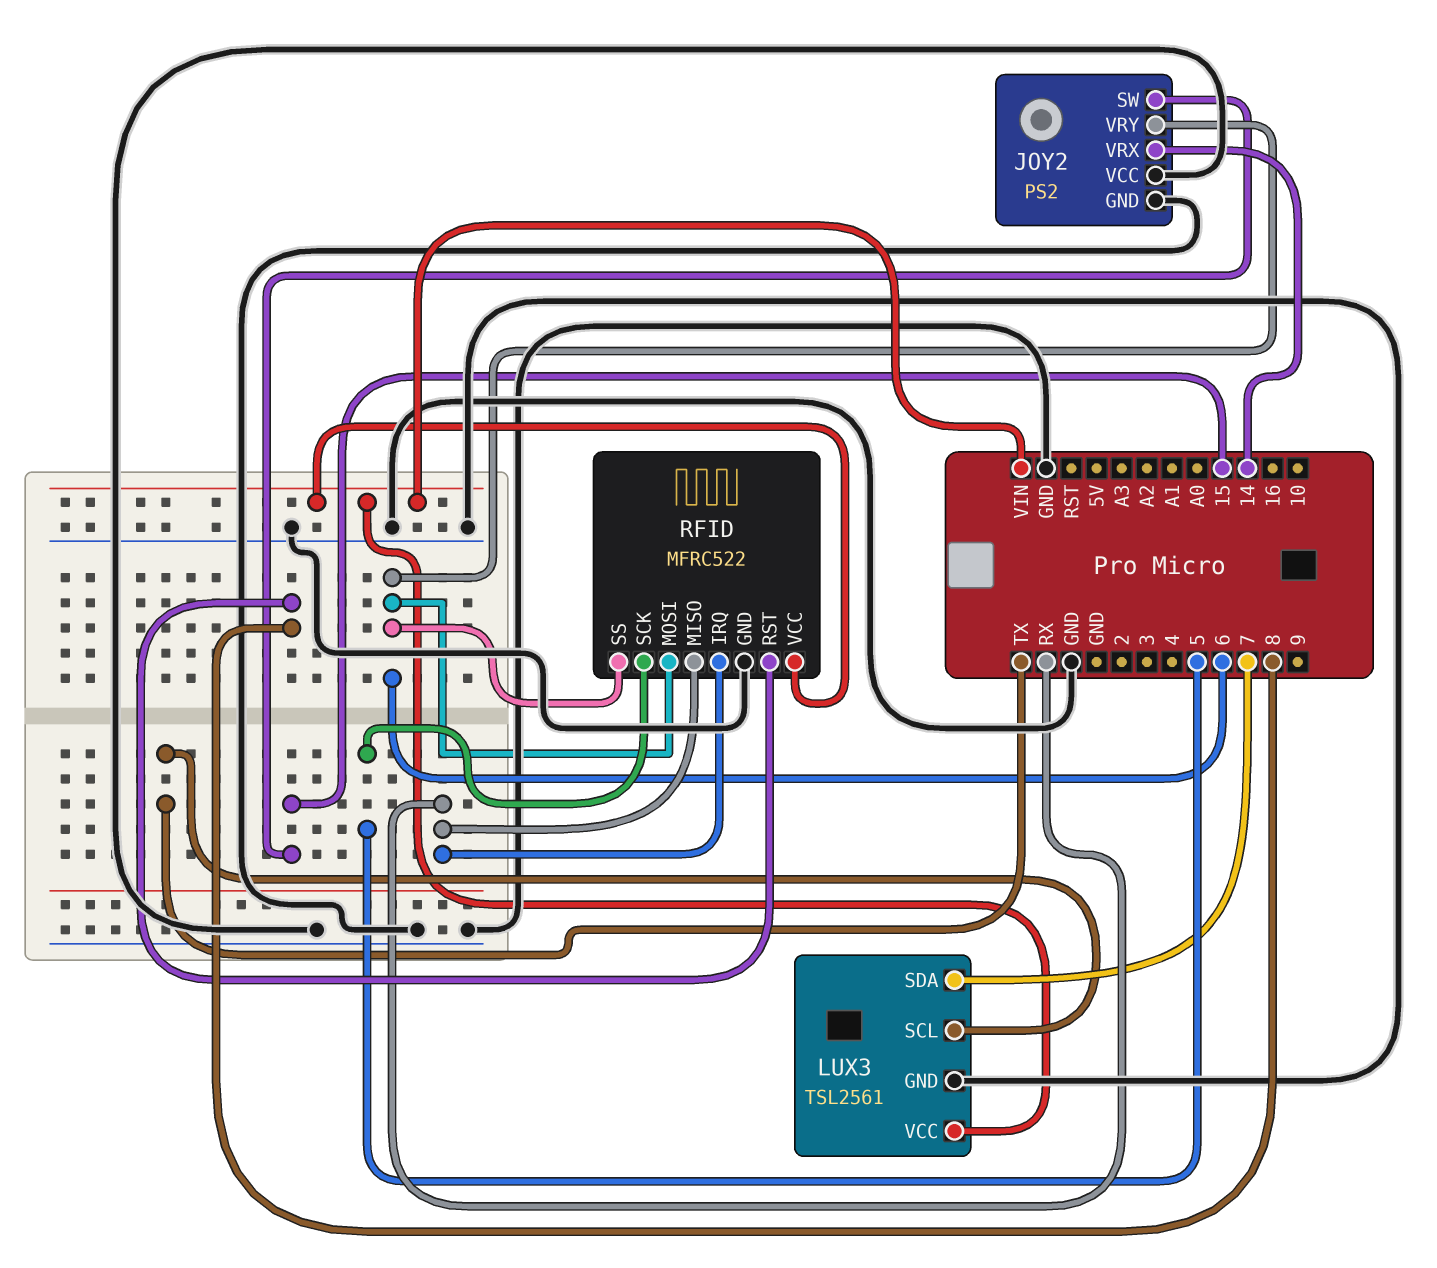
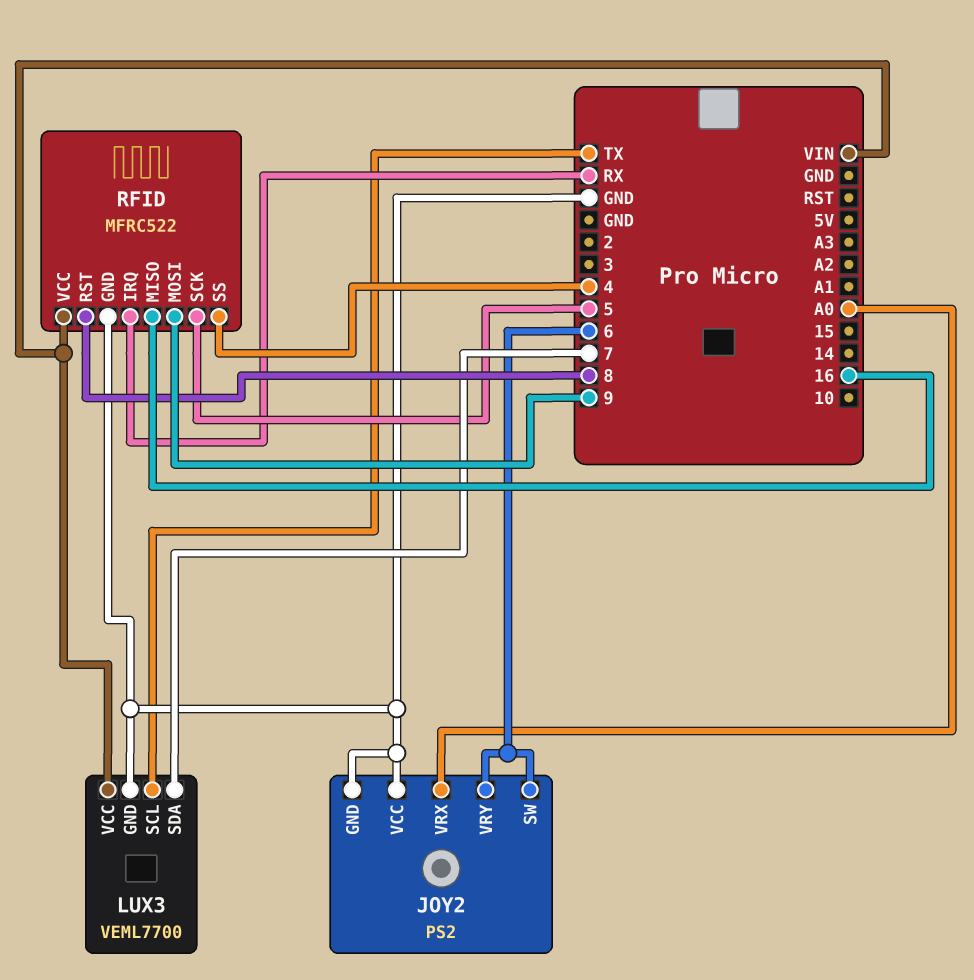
JOY2 pin SW: 15 -> 6
JOY2 pin VRX: 14 -> A0
LUX3: TSL2561 -> VEML7700
RFID pin MISO: RX -> 16
RFID pin MOSI: 6 -> 9
RFID pin SS: 6 -> 4

